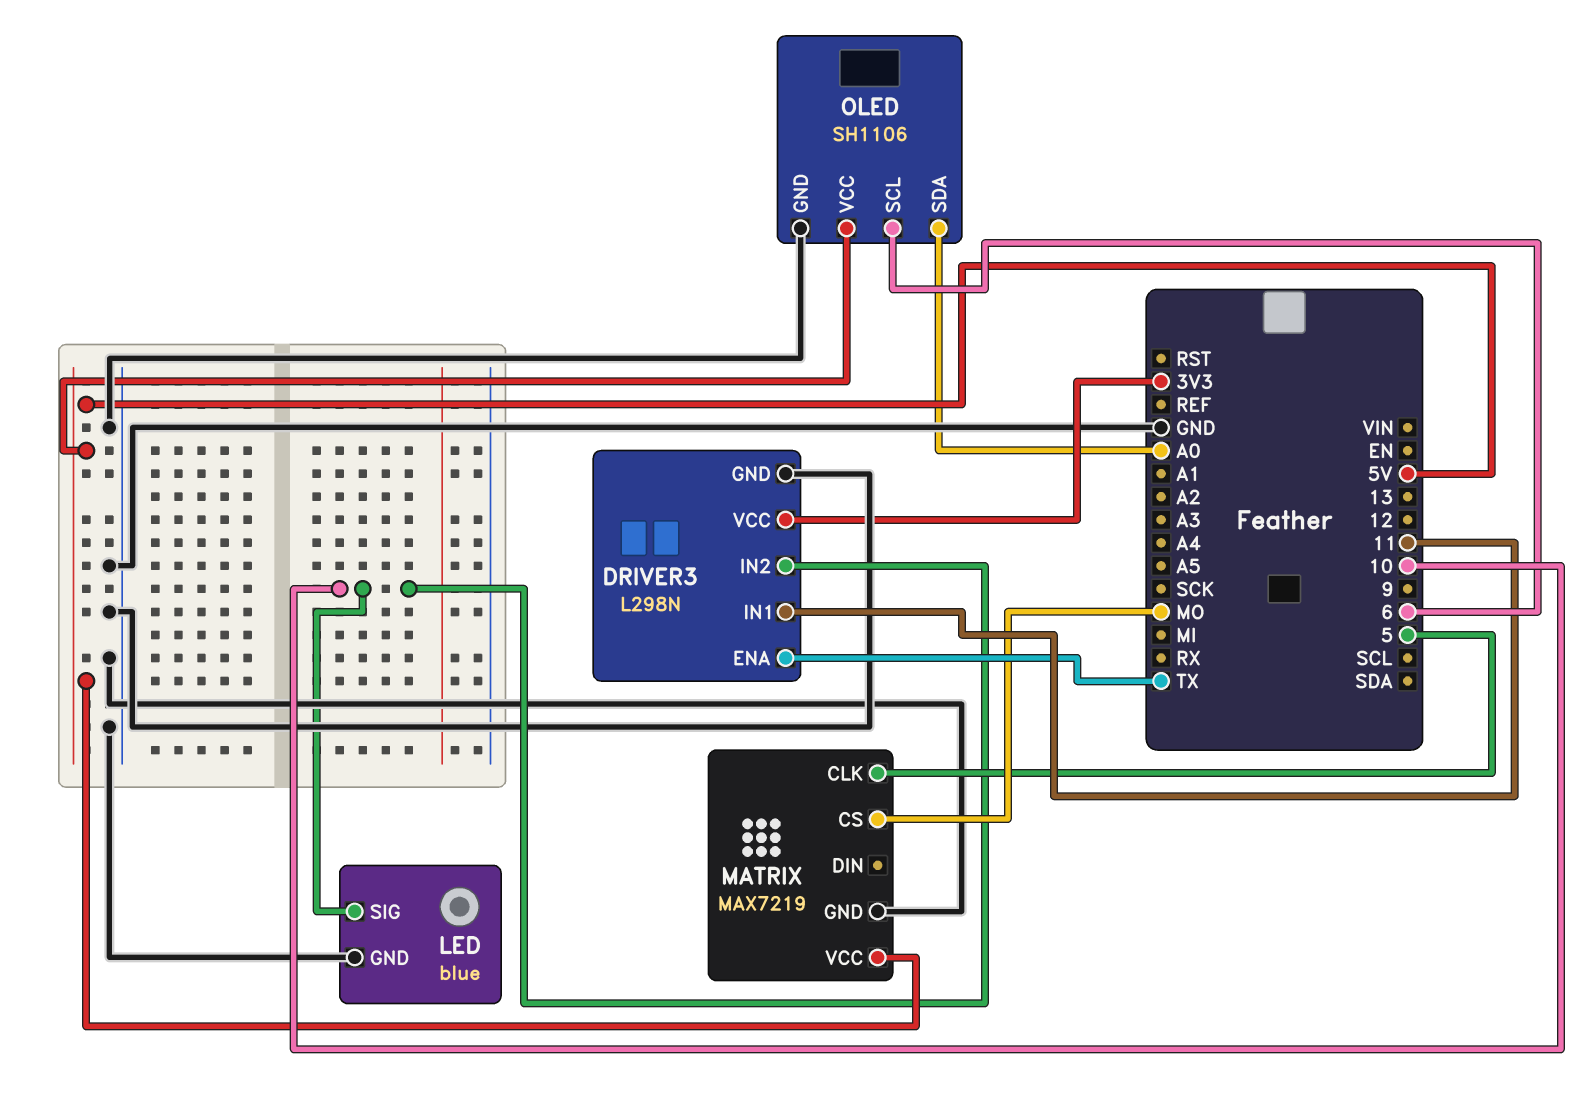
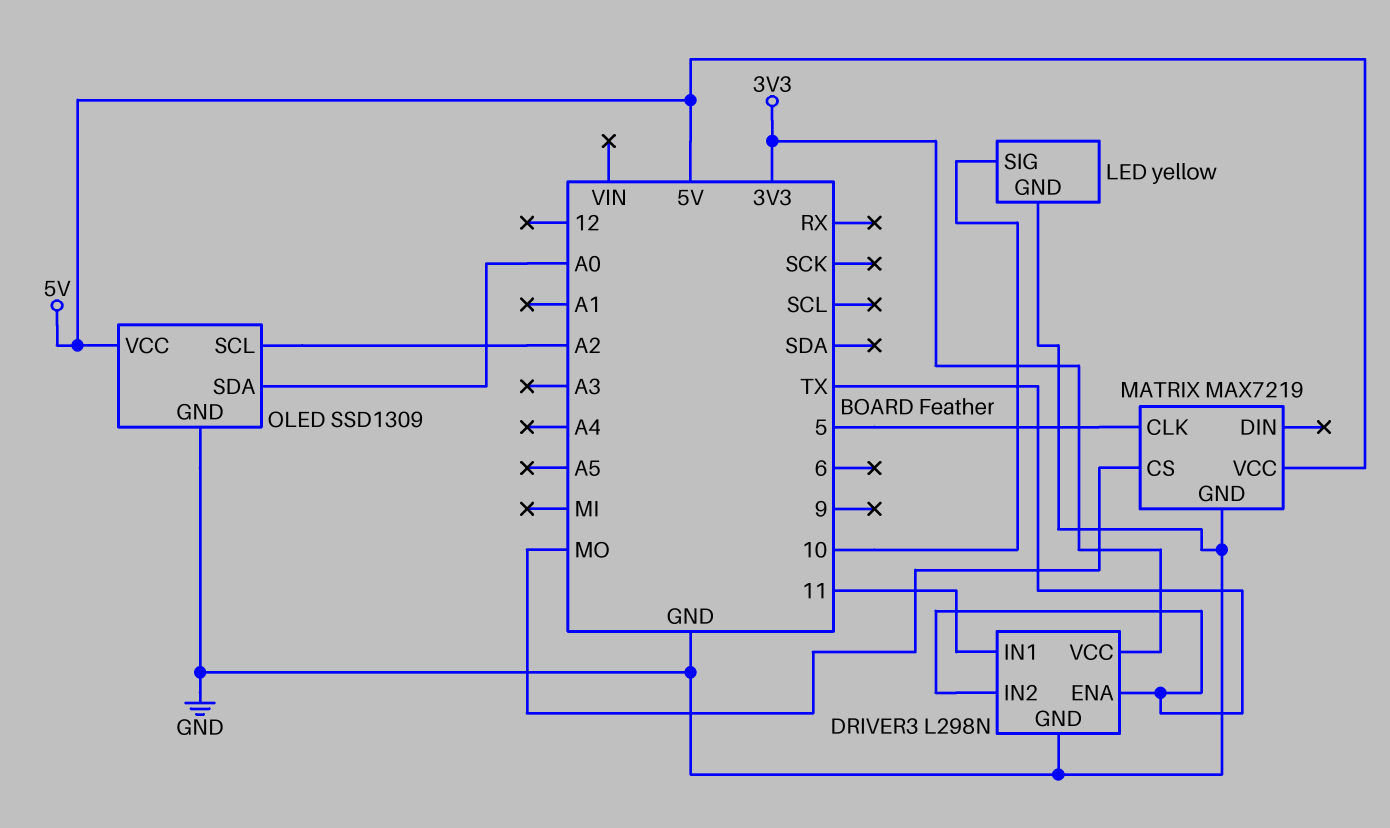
DRIVER3 pin IN2: 10 -> TX
LED: blue -> yellow
OLED: SH1106 -> SSD1309
OLED pin SCL: 6 -> A2

